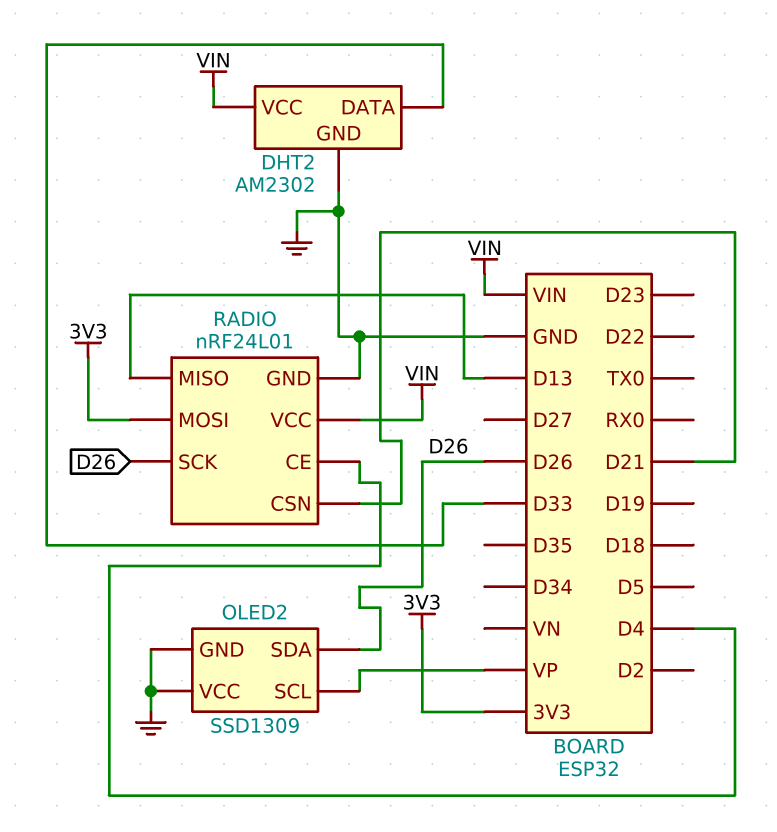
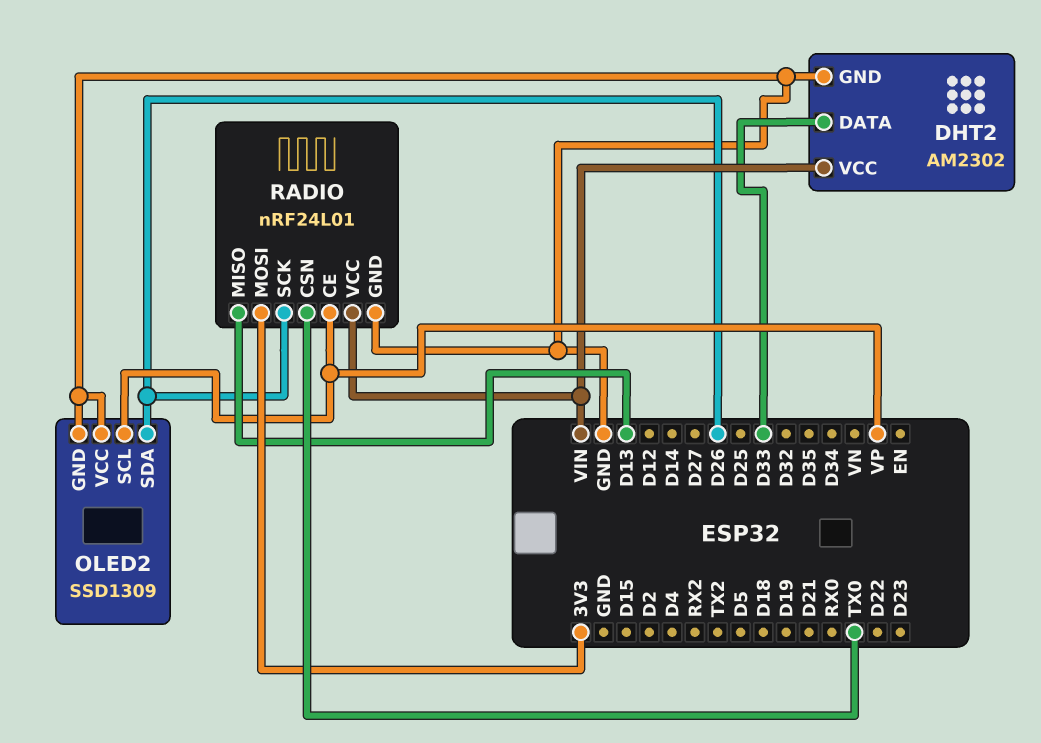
RADIO pin CE: D4 -> VP
RADIO pin CSN: D21 -> TX0

